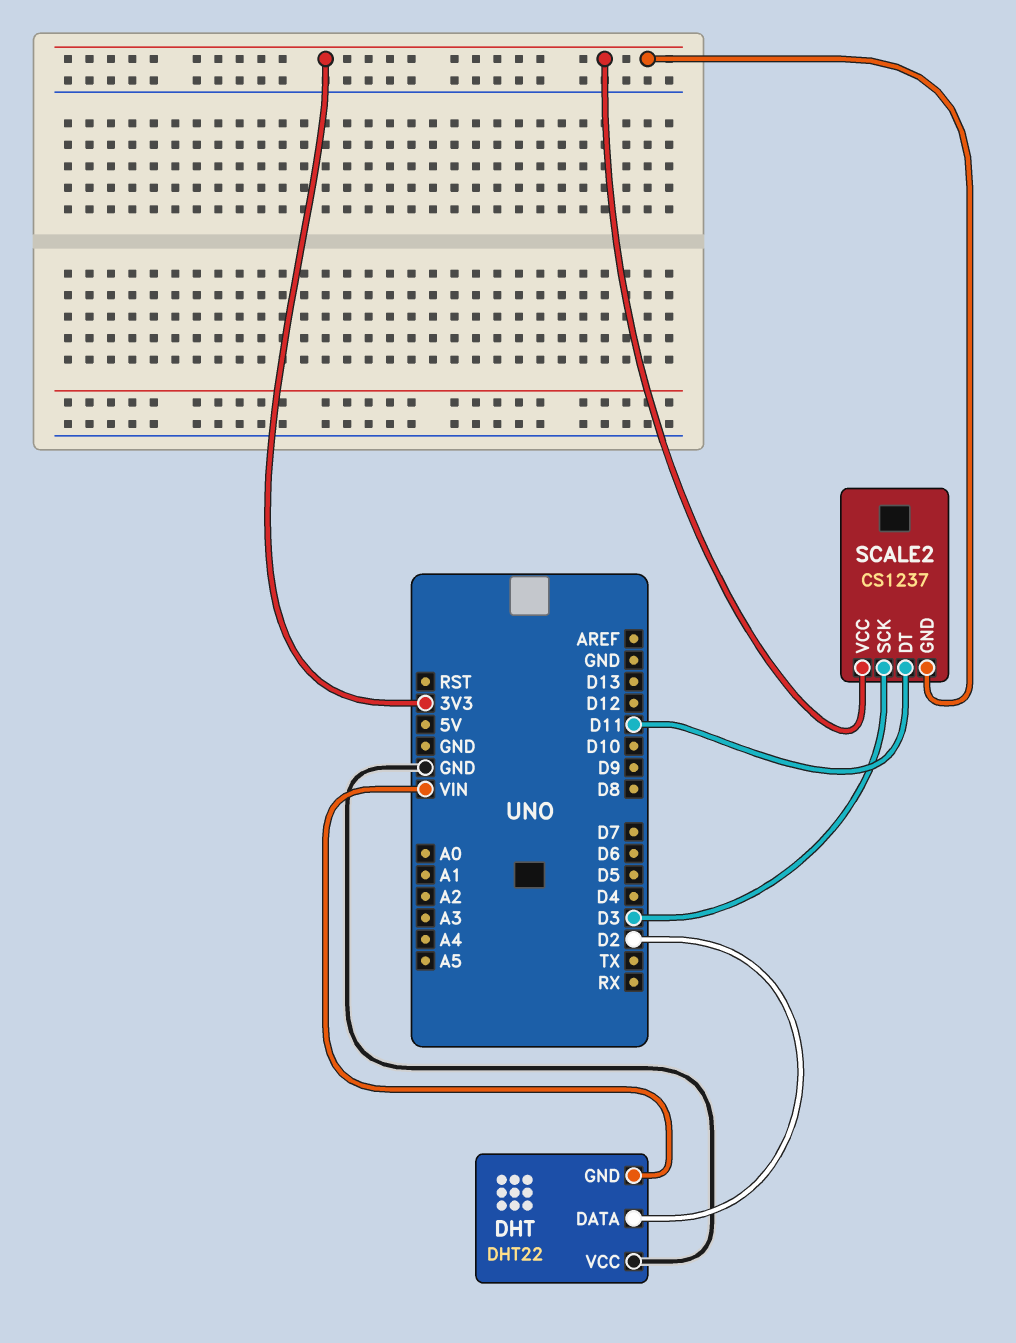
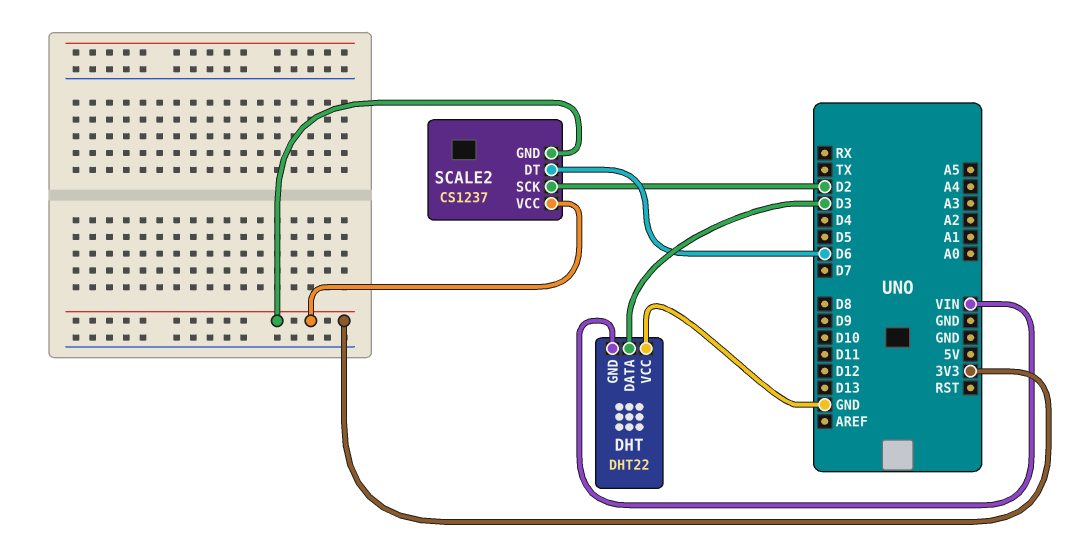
DHT pin DATA: D2 -> D3
SCALE2 pin DT: D11 -> D6
SCALE2 pin SCK: D3 -> D2

